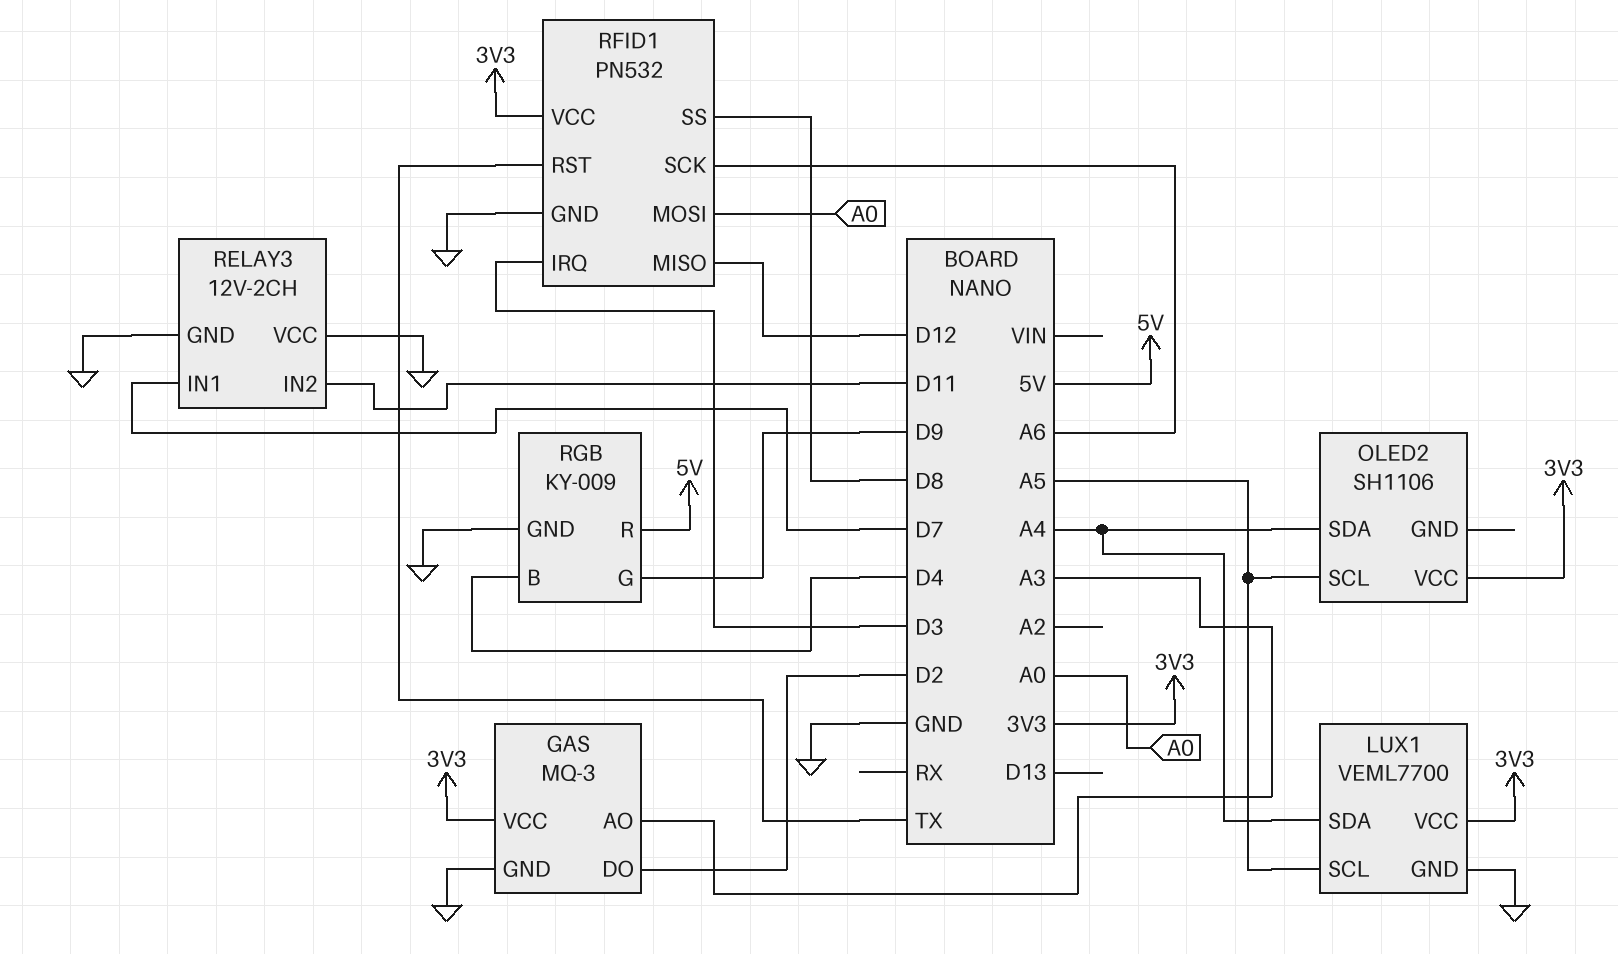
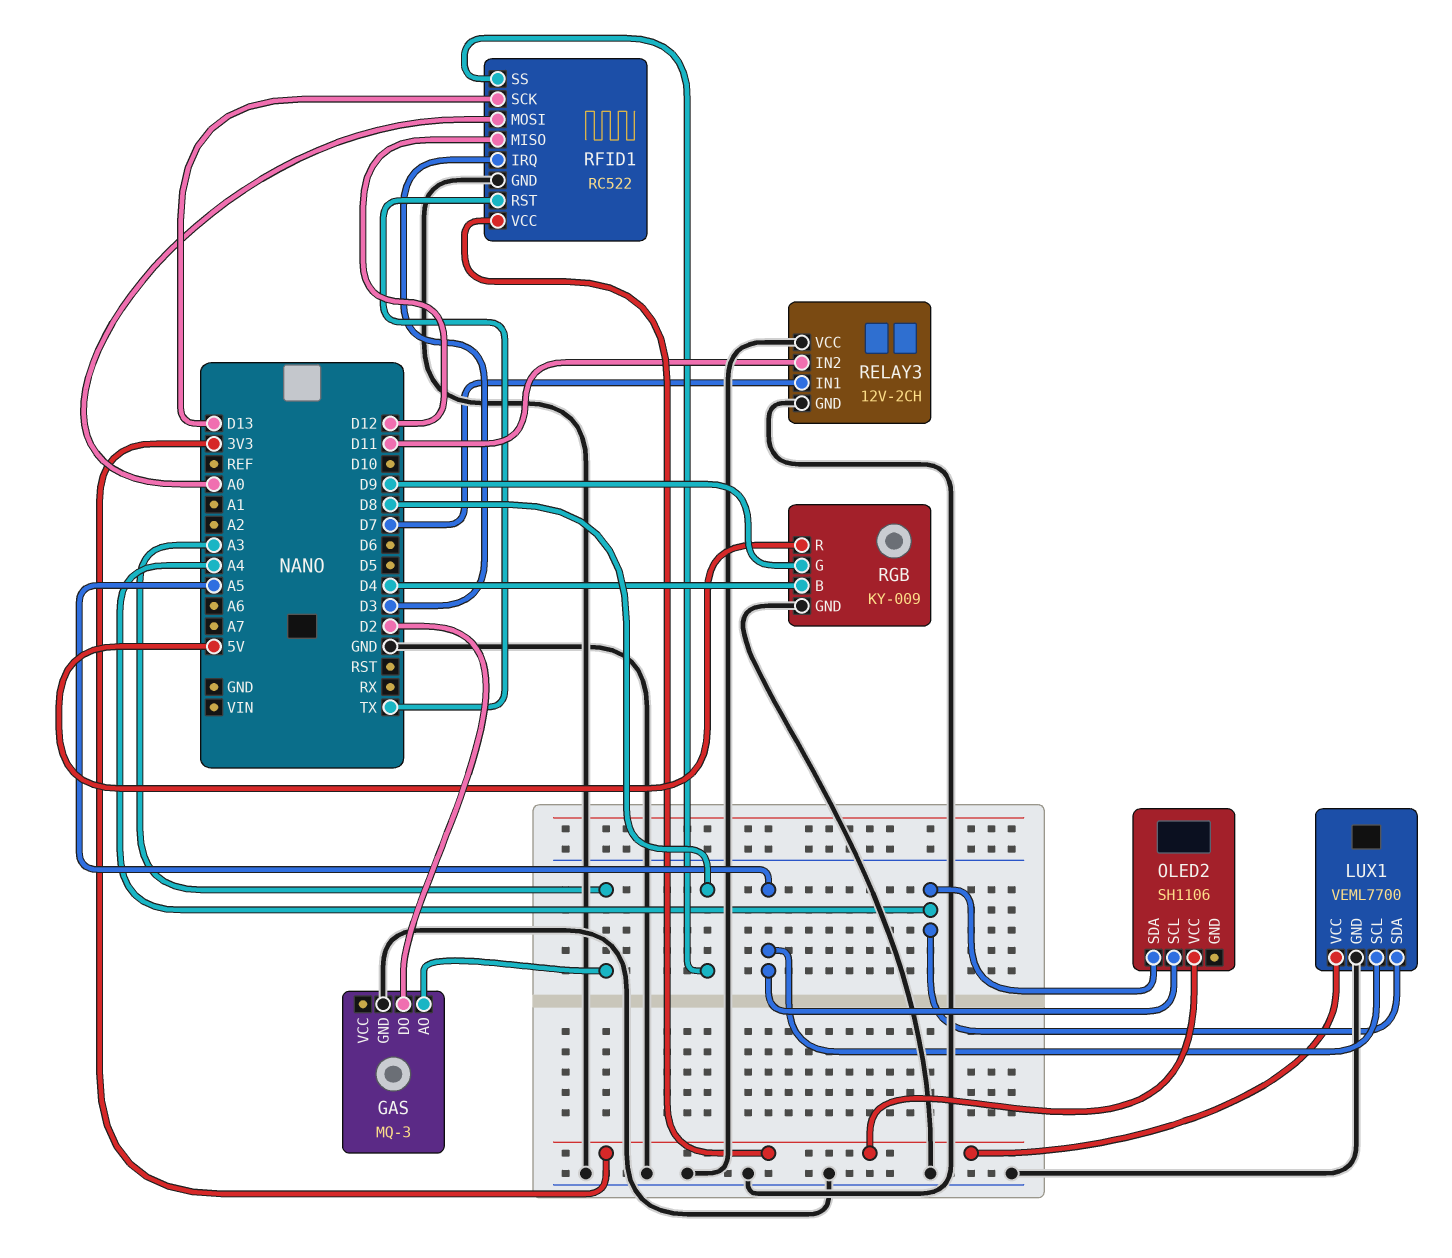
GAS pin VCC: 3V3 -> none
RFID1: PN532 -> RC522
RFID1 pin SCK: A6 -> D13

